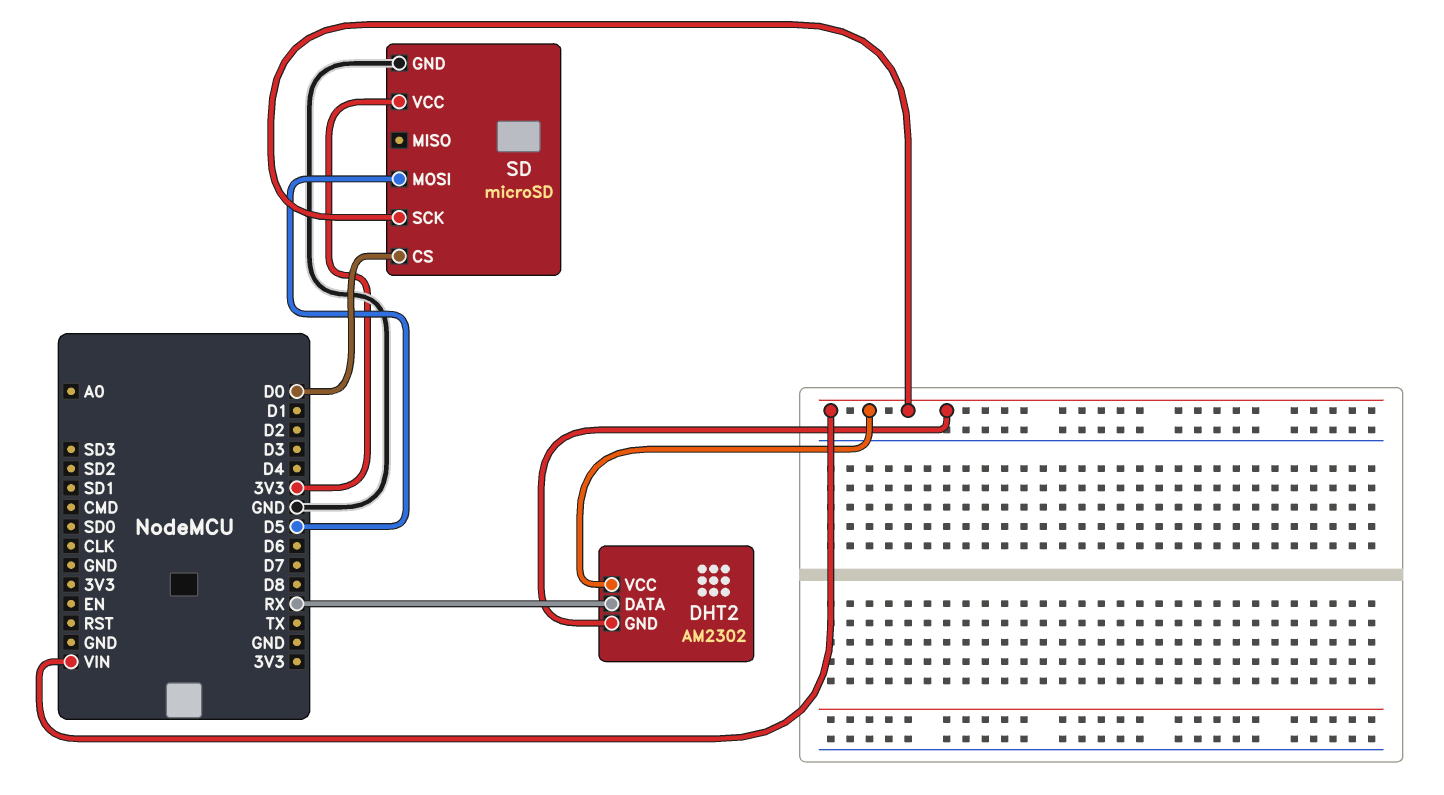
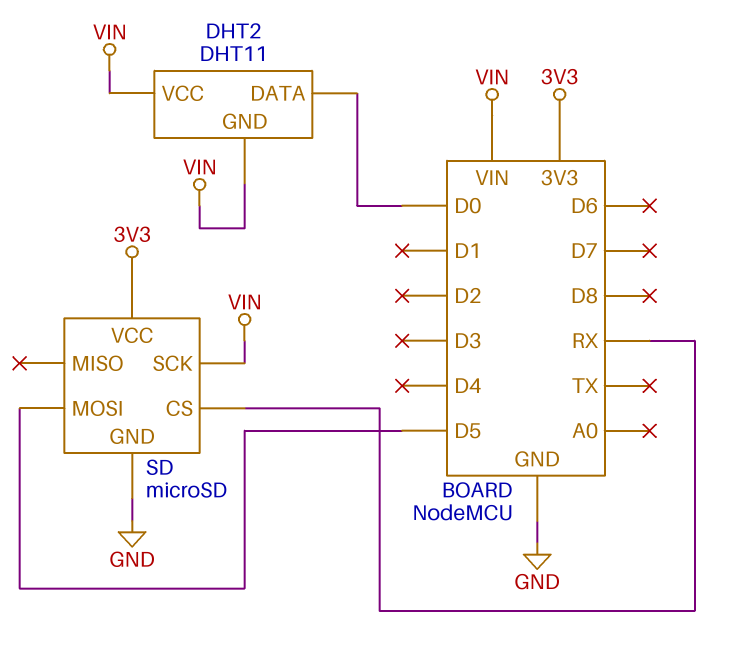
DHT2: AM2302 -> DHT11
DHT2 pin DATA: RX -> D0
SD pin CS: D0 -> RX

